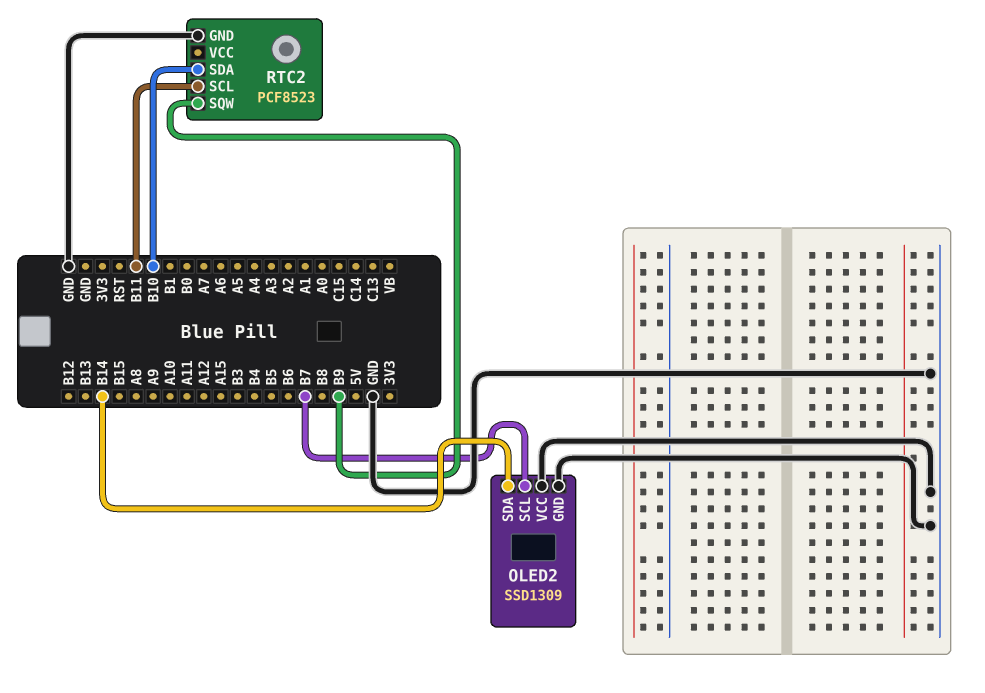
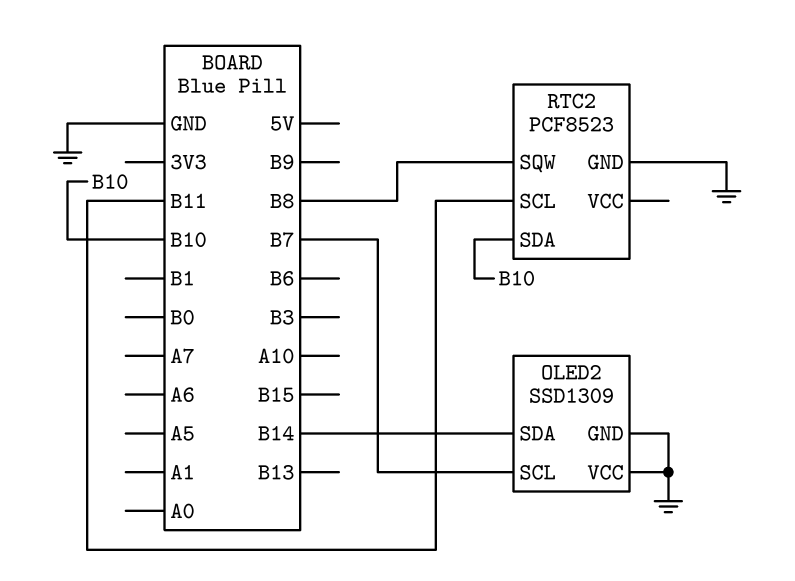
RTC2 pin SQW: B9 -> B8

